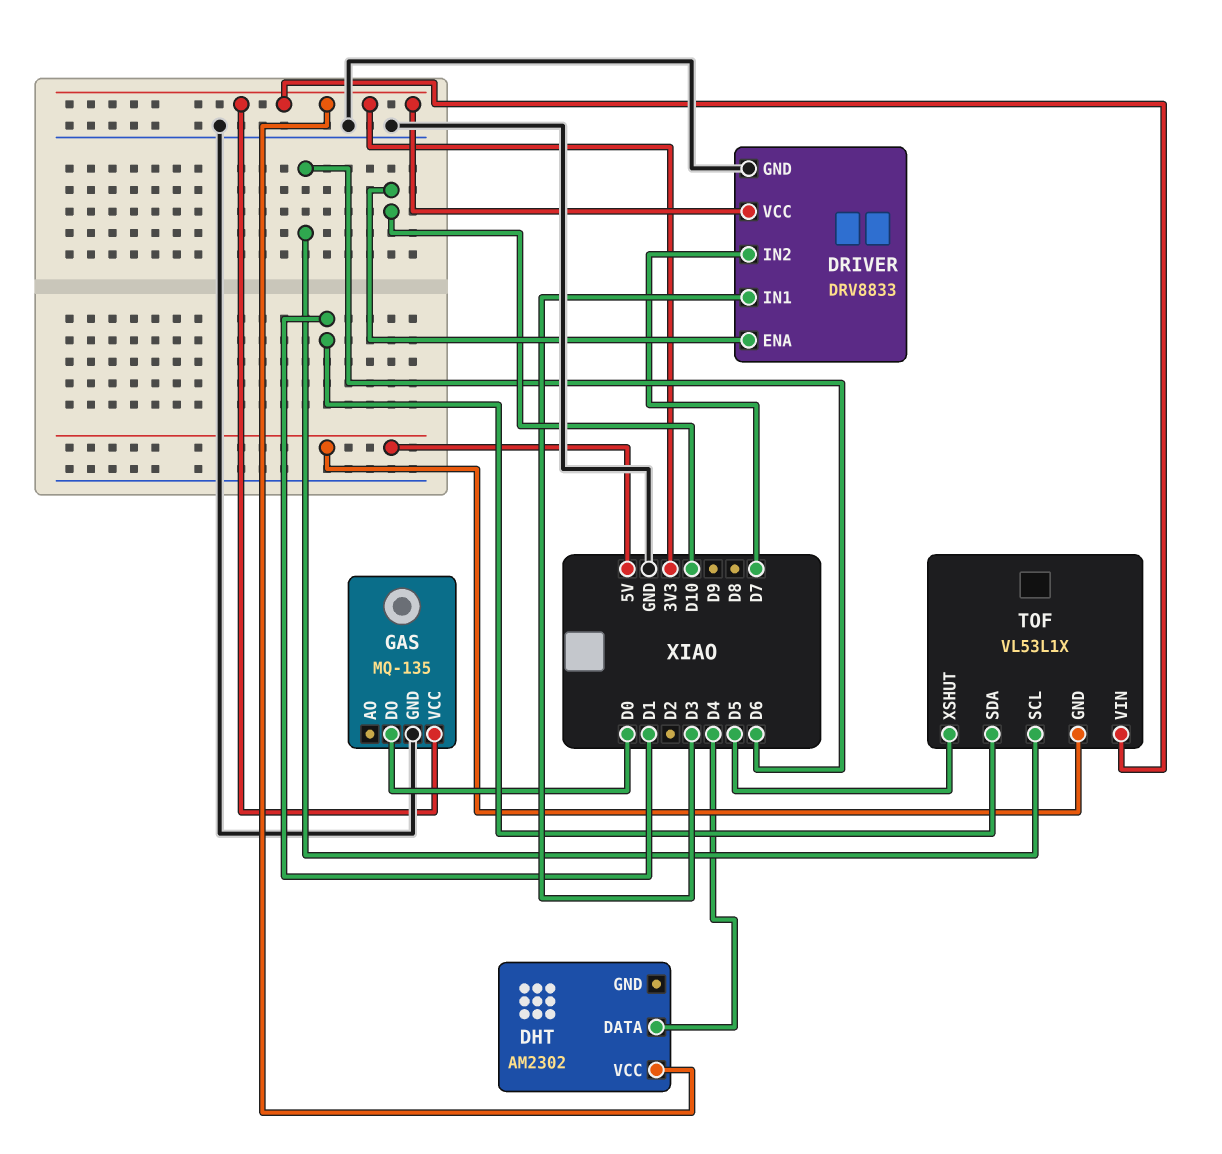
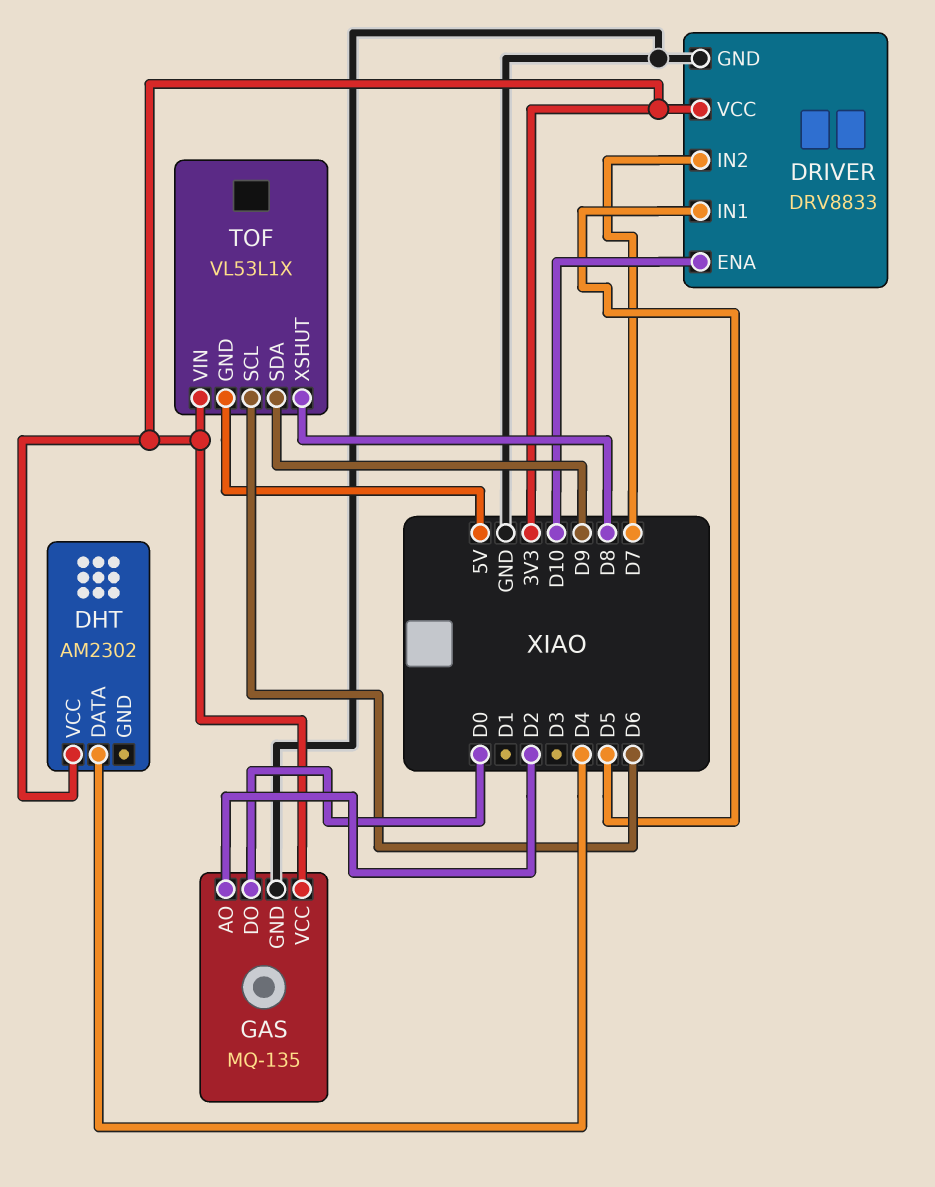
DRIVER pin IN1: D3 -> D5
GAS pin AO: none -> D2
TOF pin SDA: D1 -> D9
TOF pin XSHUT: D5 -> D8

